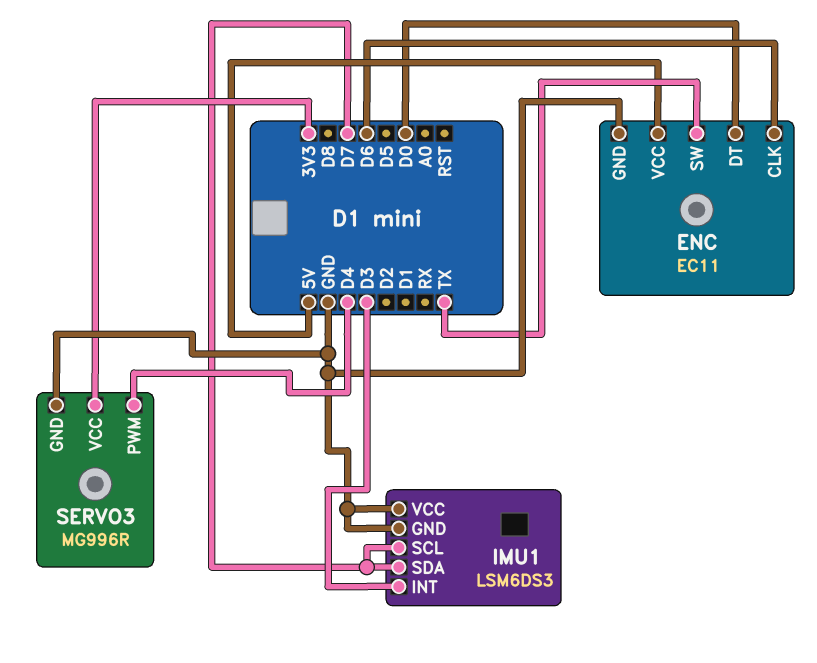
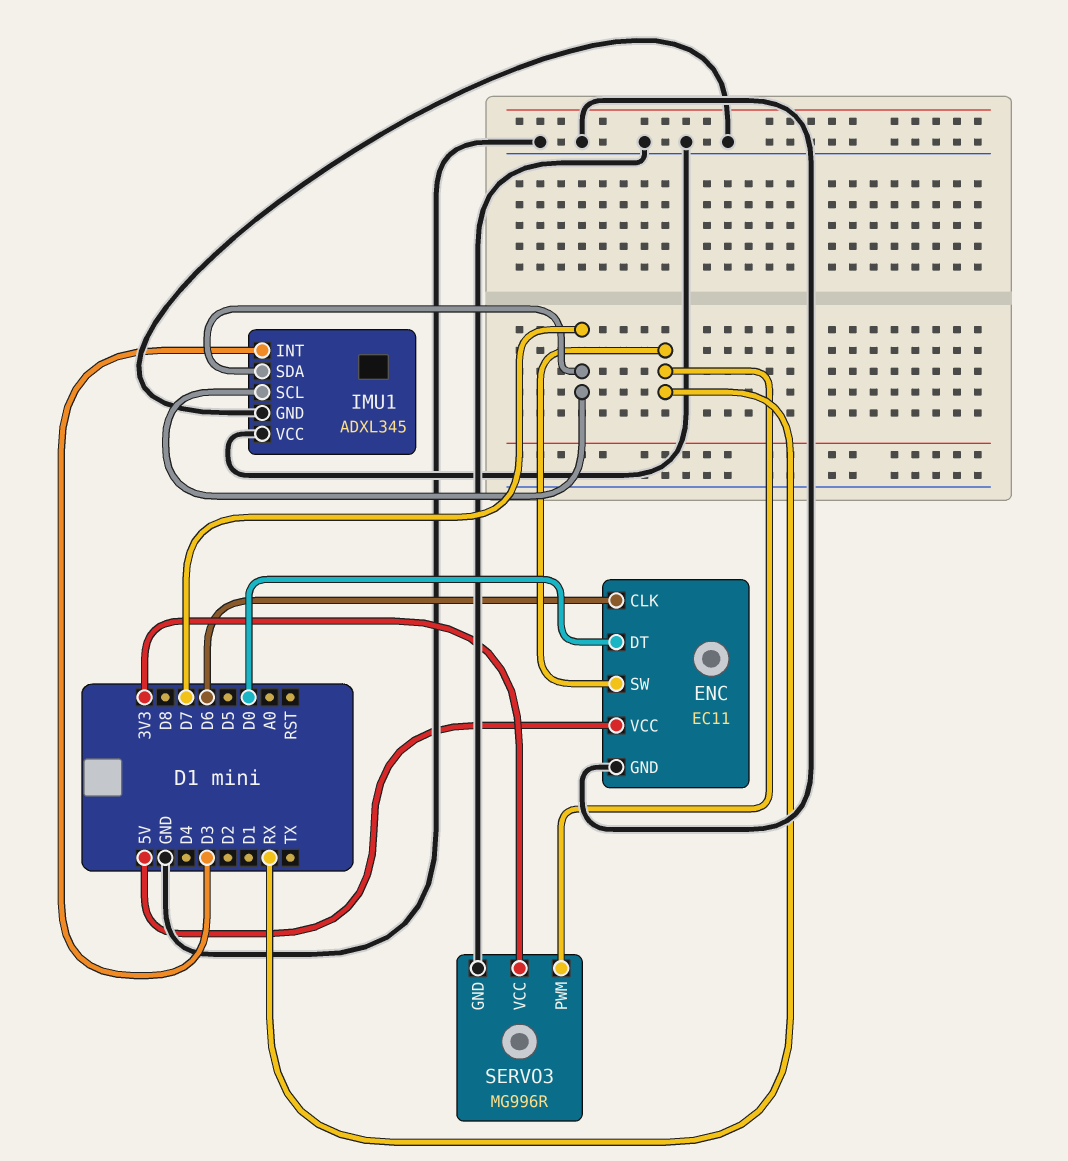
ENC pin SW: TX -> RX
IMU1: LSM6DS3 -> ADXL345
SERVO3 pin PWM: D4 -> RX

